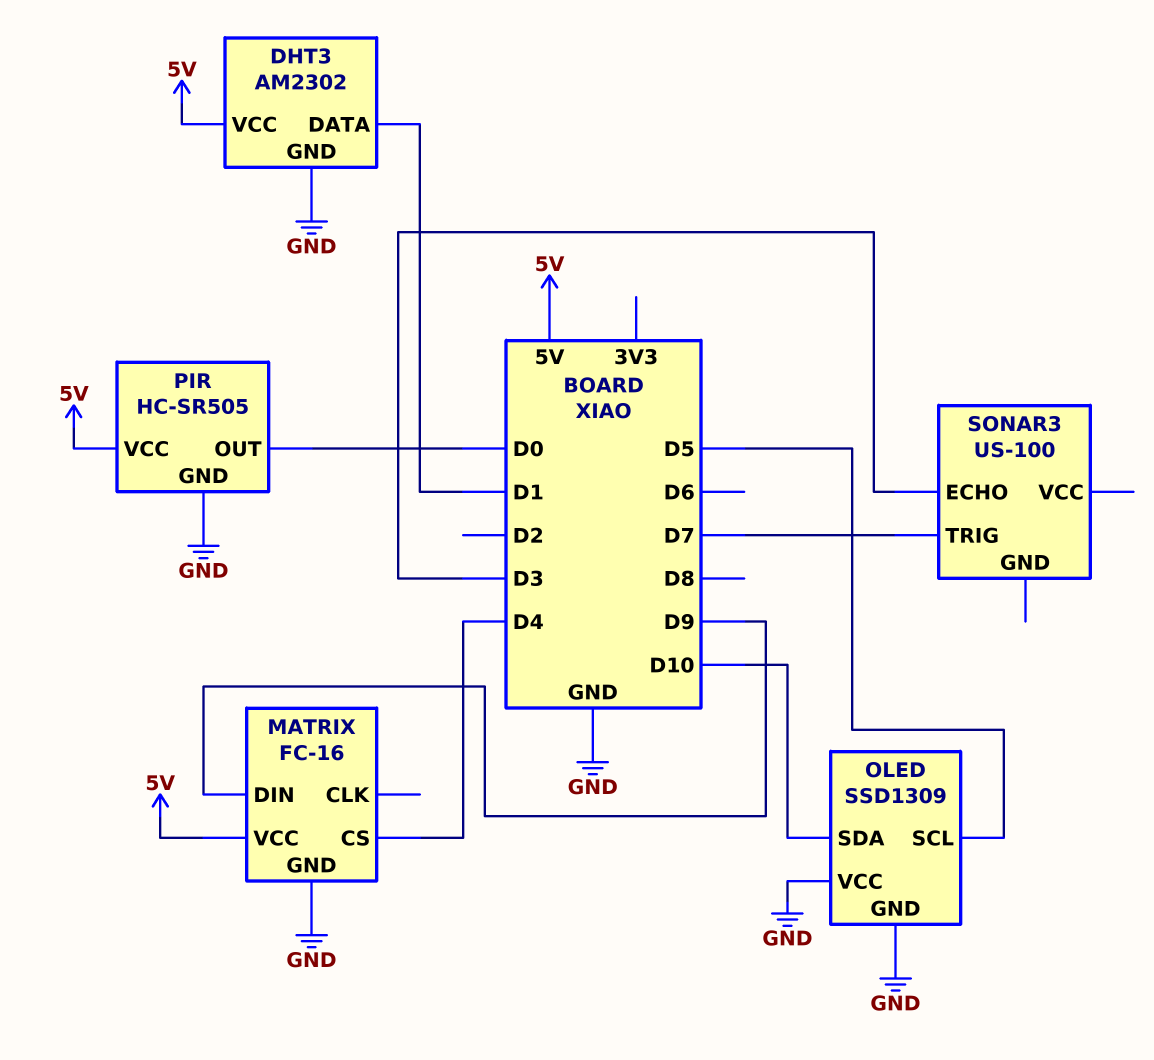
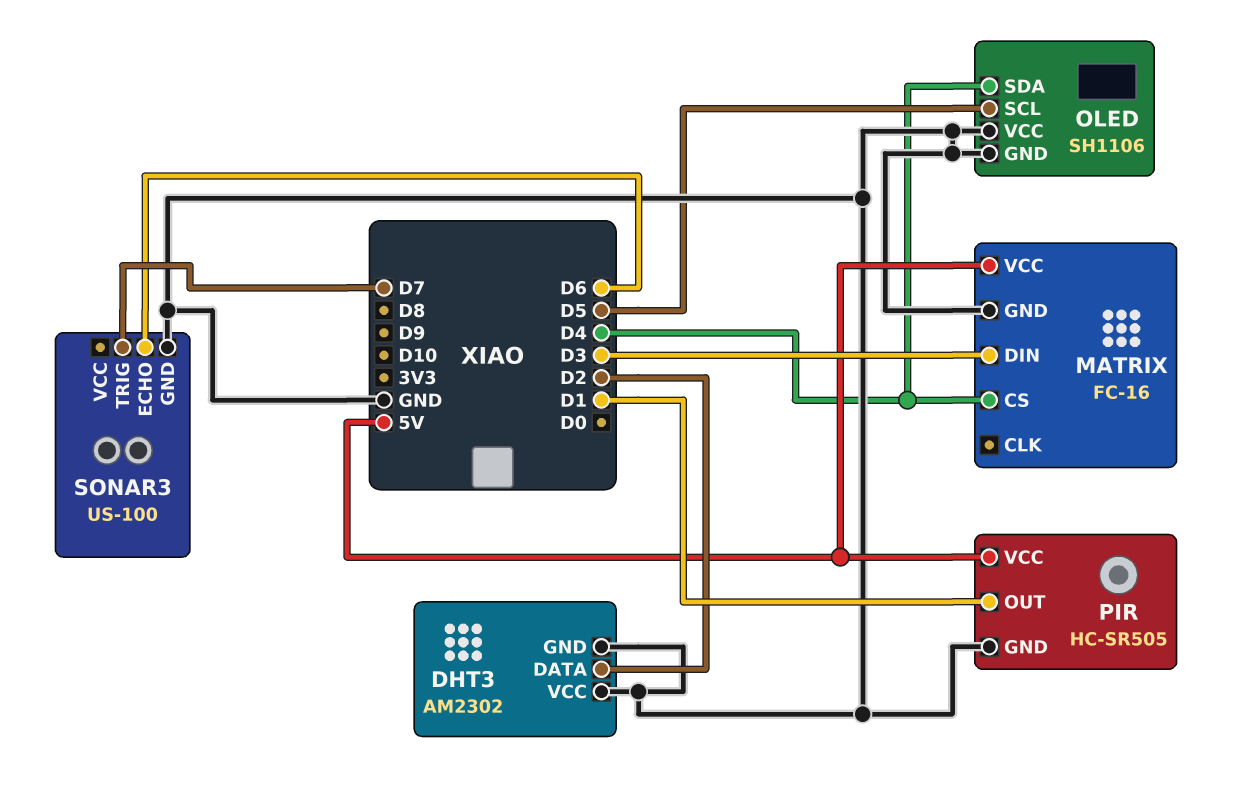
DHT3 pin DATA: D1 -> D2
DHT3 pin VCC: 5V -> GND
MATRIX pin DIN: D9 -> D3
OLED: SSD1309 -> SH1106
OLED pin SDA: D10 -> D4
PIR pin OUT: D0 -> D1
SONAR3 pin ECHO: D3 -> D6
SONAR3 pin GND: none -> GND

